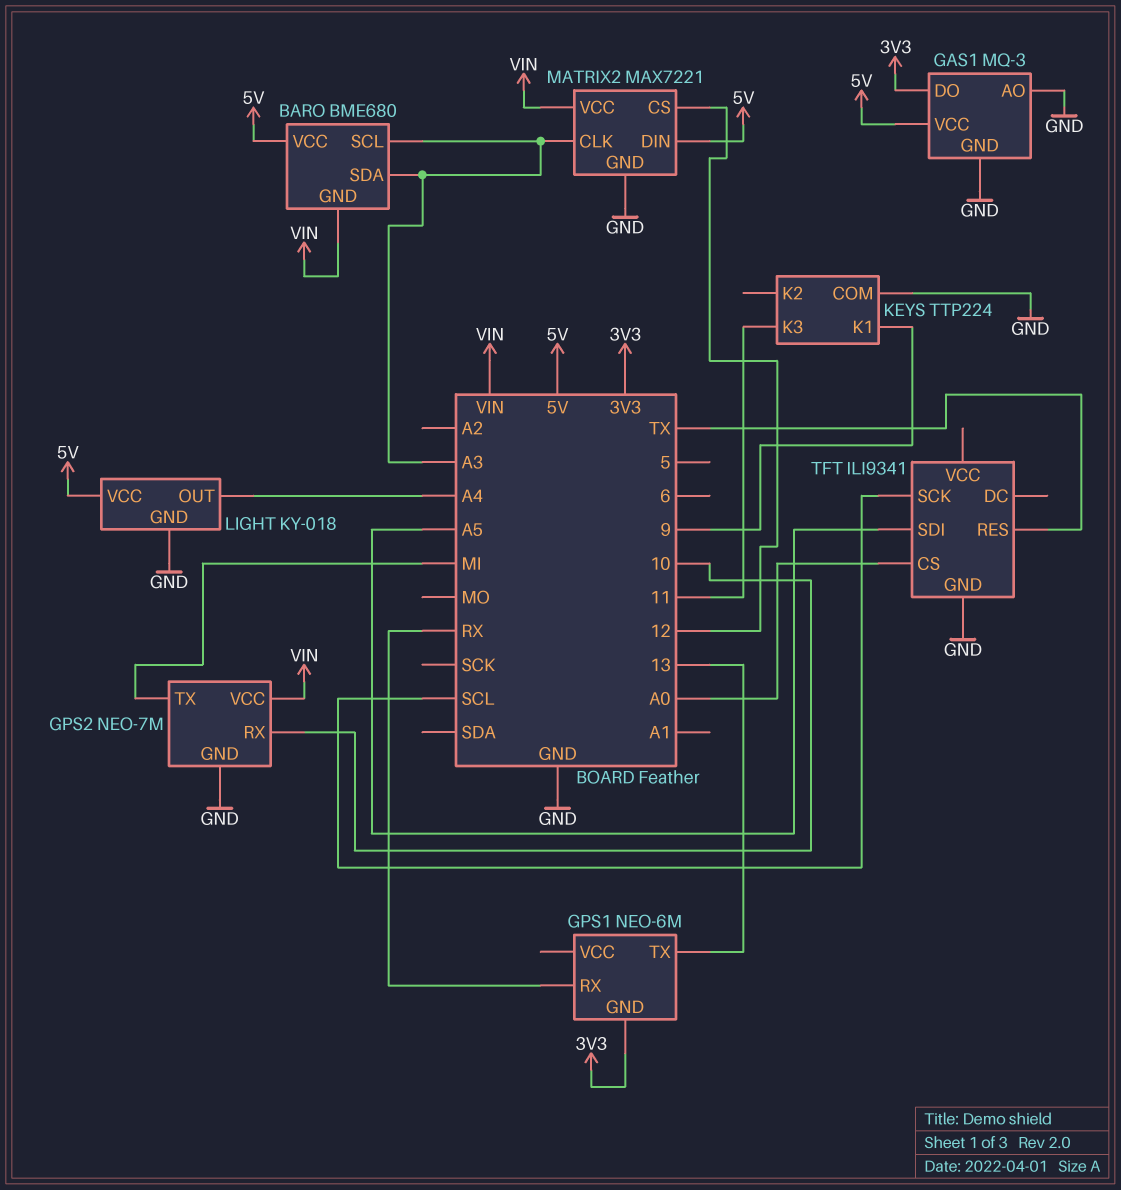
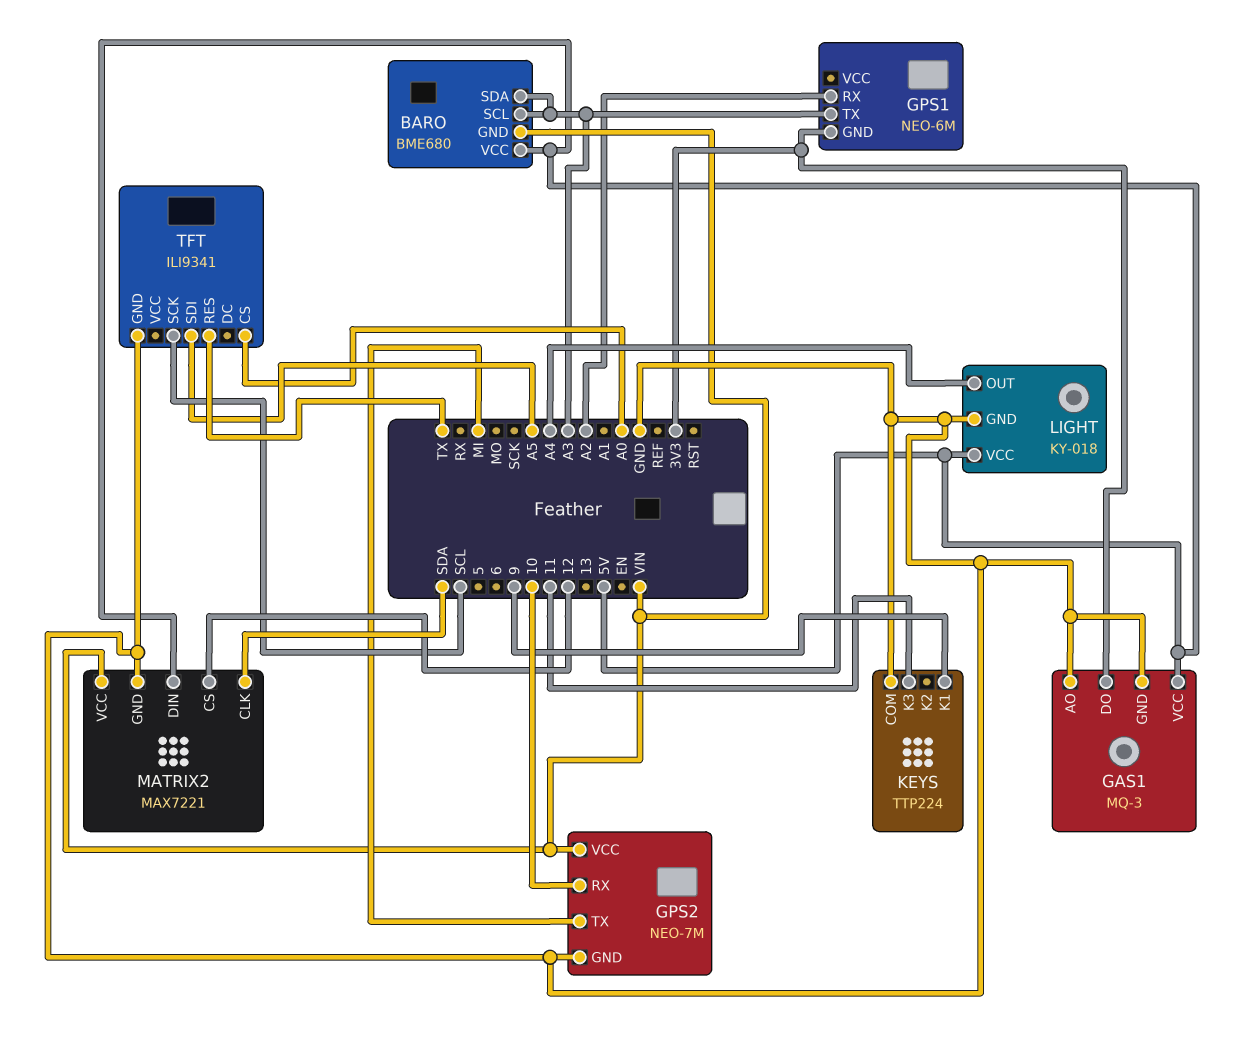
GPS1 pin RX: RX -> A2
GPS1 pin TX: 13 -> A3
MATRIX2 pin CLK: A3 -> SDA

